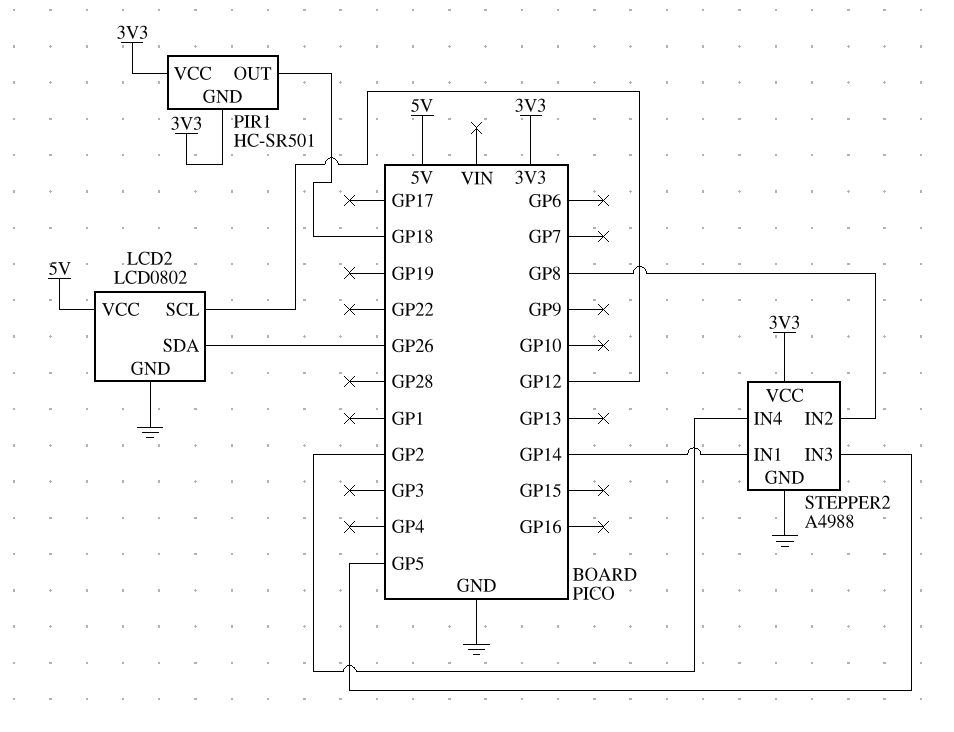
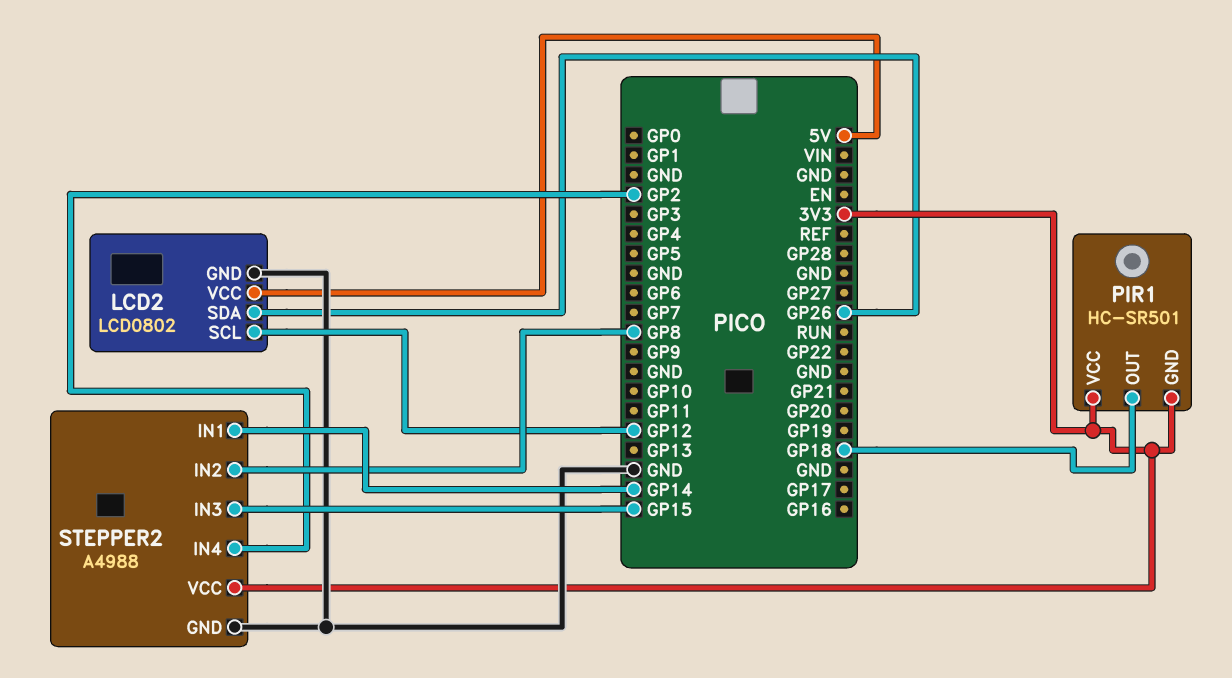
STEPPER2 pin IN3: GP5 -> GP15

